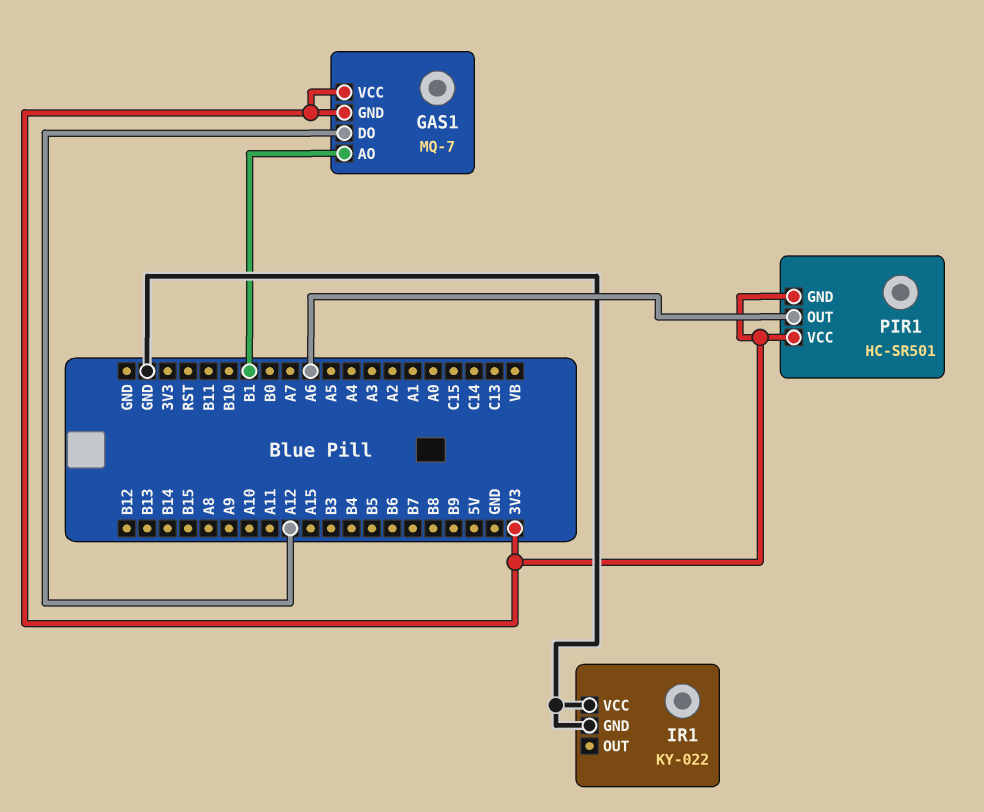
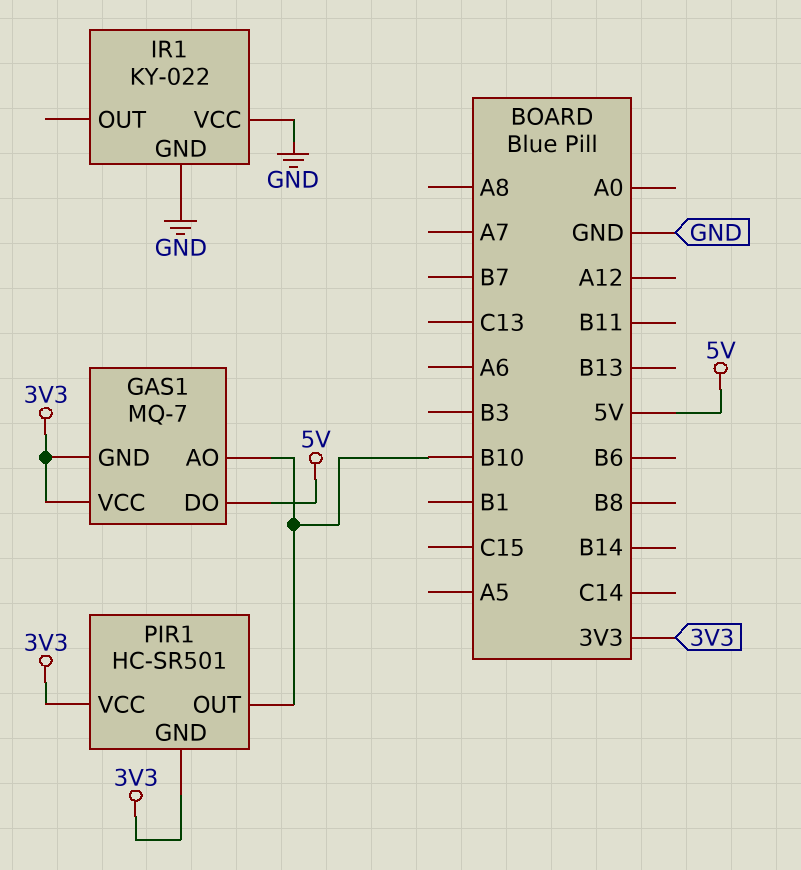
GAS1 pin AO: B1 -> B10
GAS1 pin DO: A12 -> 5V
PIR1 pin OUT: A6 -> B10

